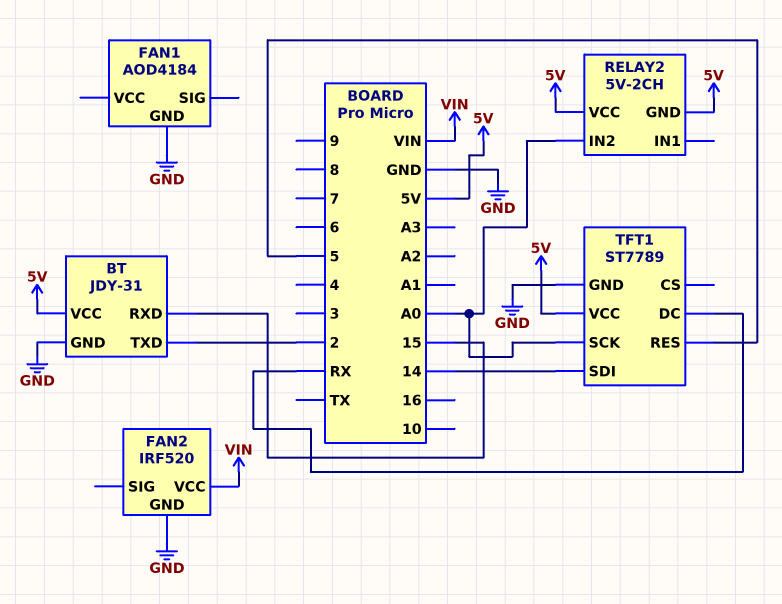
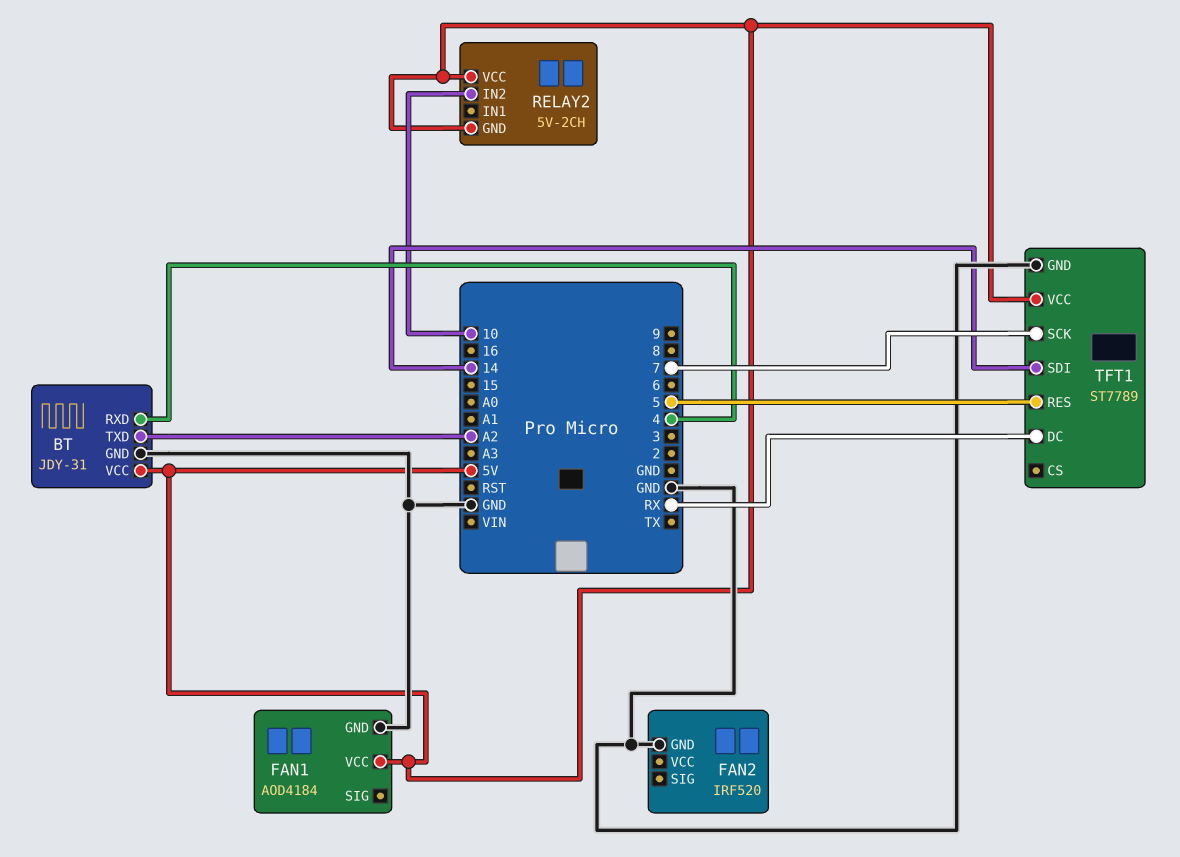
BT pin RXD: 15 -> 4
BT pin TXD: 2 -> A2
FAN1 pin VCC: none -> 5V
FAN2 pin VCC: VIN -> none
RELAY2 pin IN2: A0 -> 10
TFT1 pin SCK: A0 -> 7

